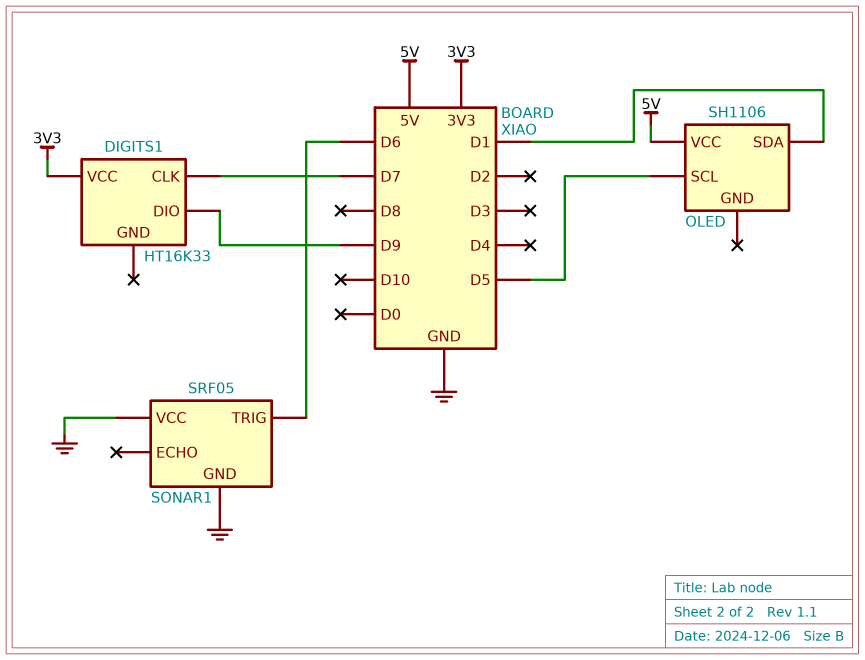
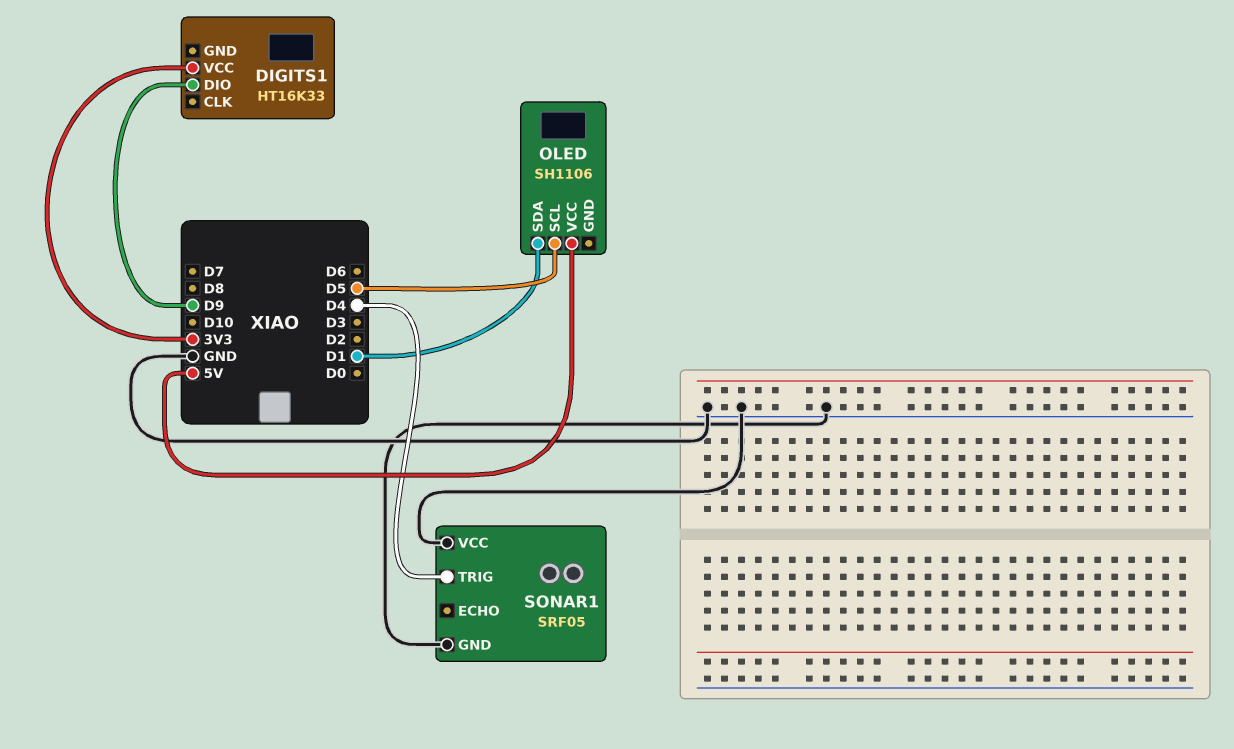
DIGITS1 pin CLK: D7 -> none
SONAR1 pin TRIG: D6 -> D4

